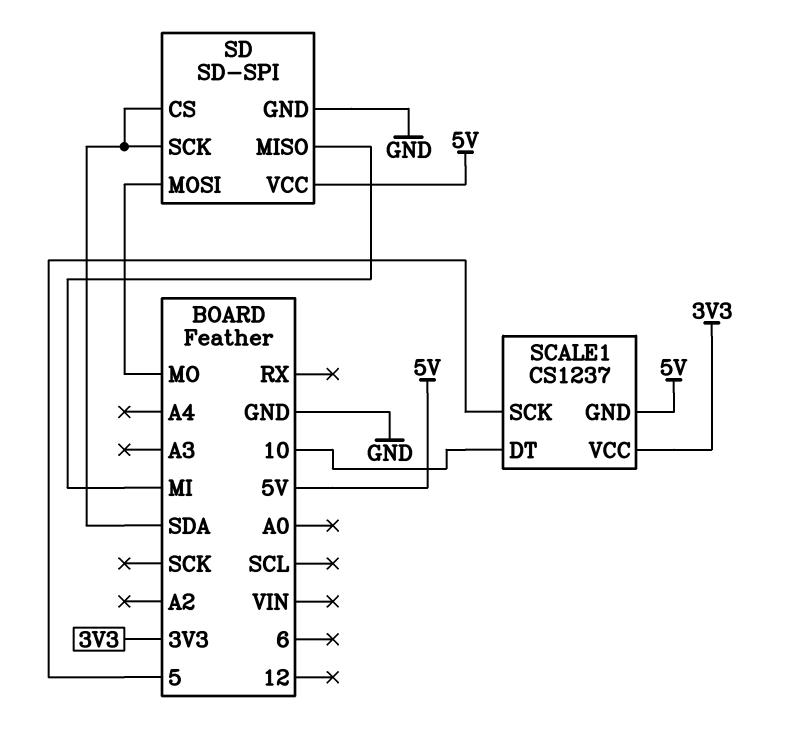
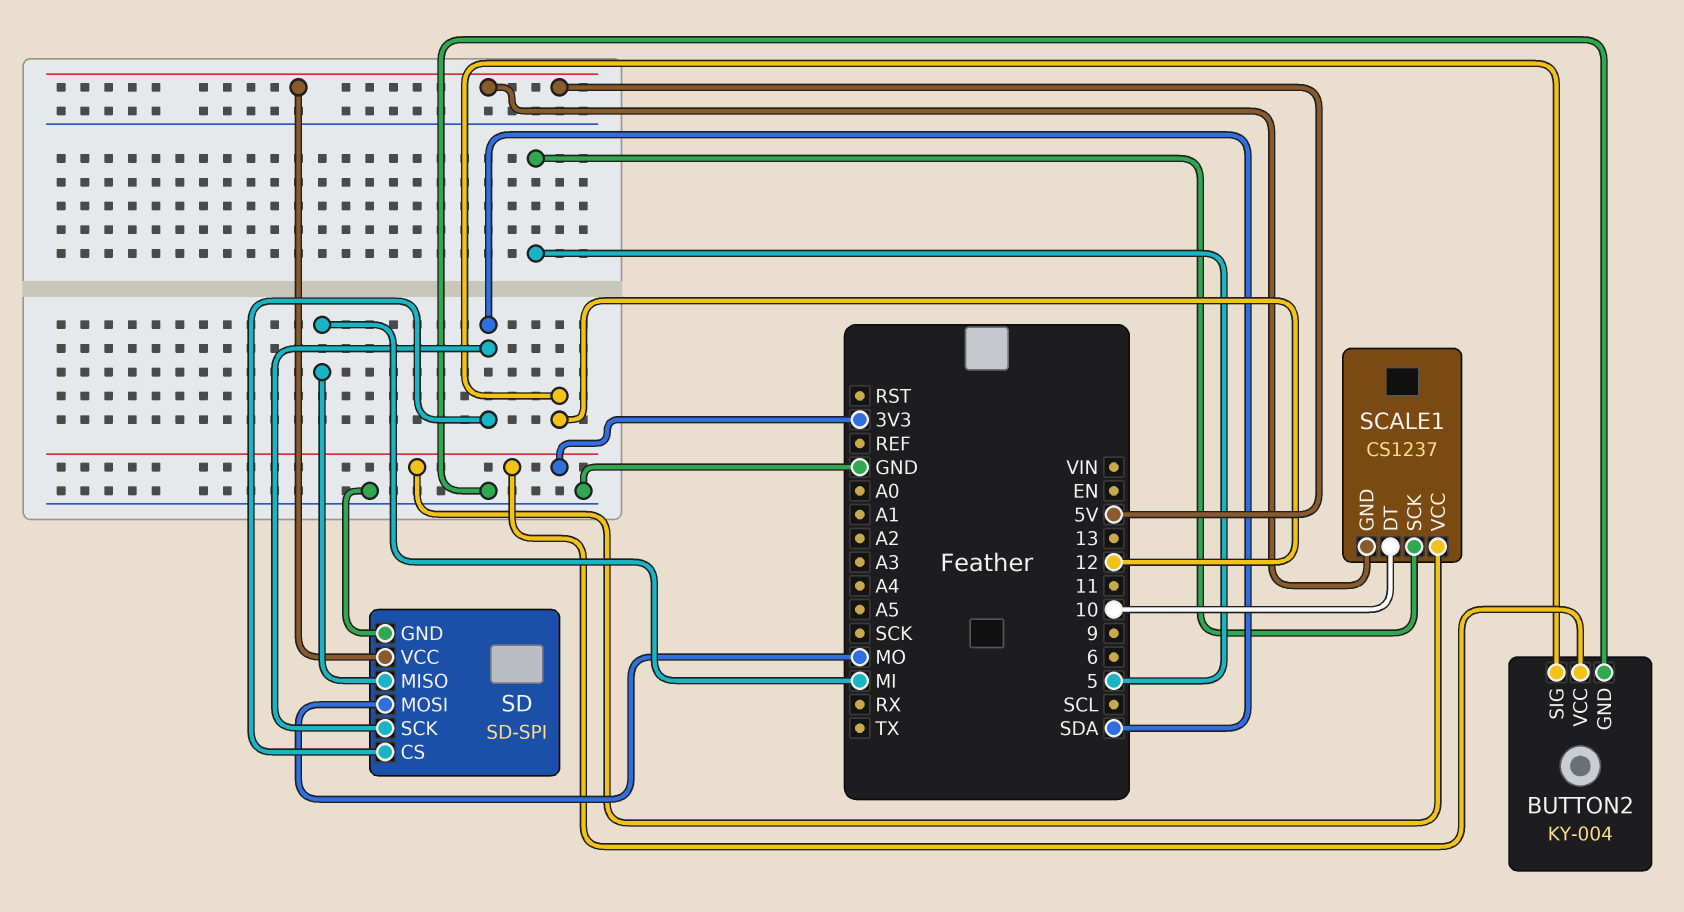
BUTTON2: none -> KY-004
BUTTON2 pin GND: none -> GND
BUTTON2 pin SIG: none -> 12
BUTTON2 pin VCC: none -> 3V3

